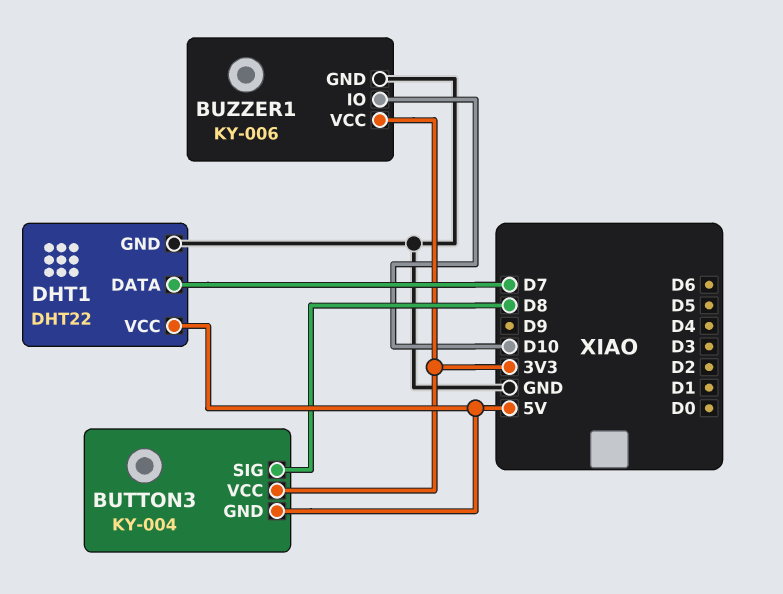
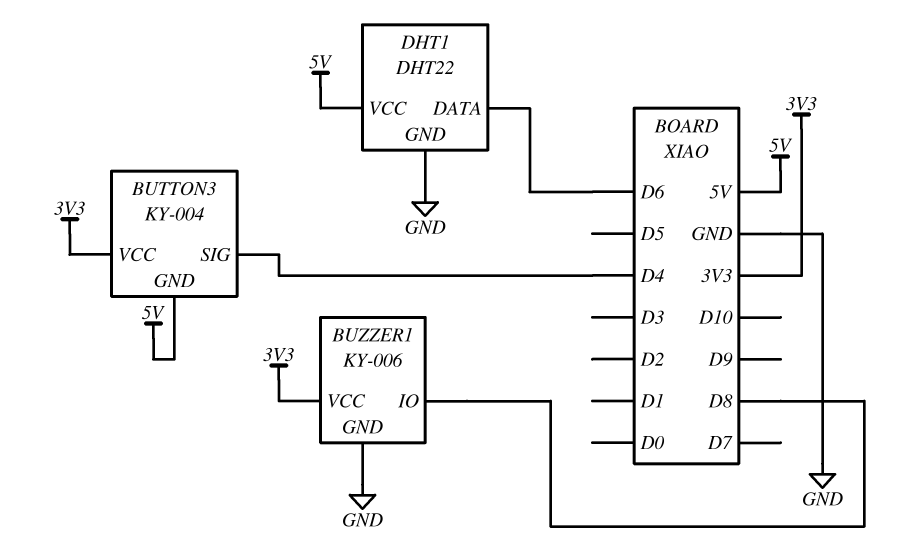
BUTTON3 pin SIG: D8 -> D4
BUZZER1 pin IO: D10 -> D8
DHT1 pin DATA: D7 -> D6

